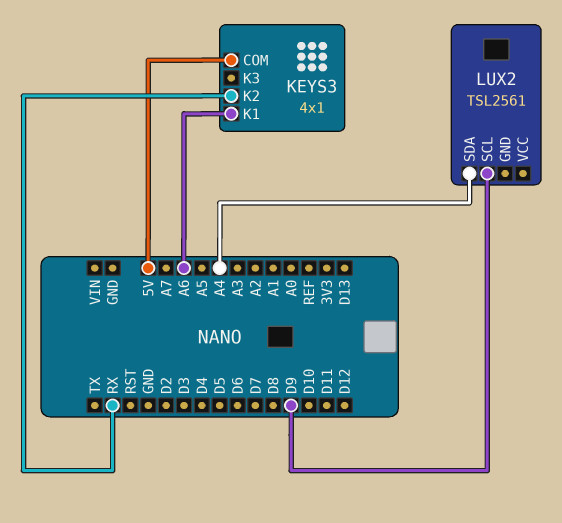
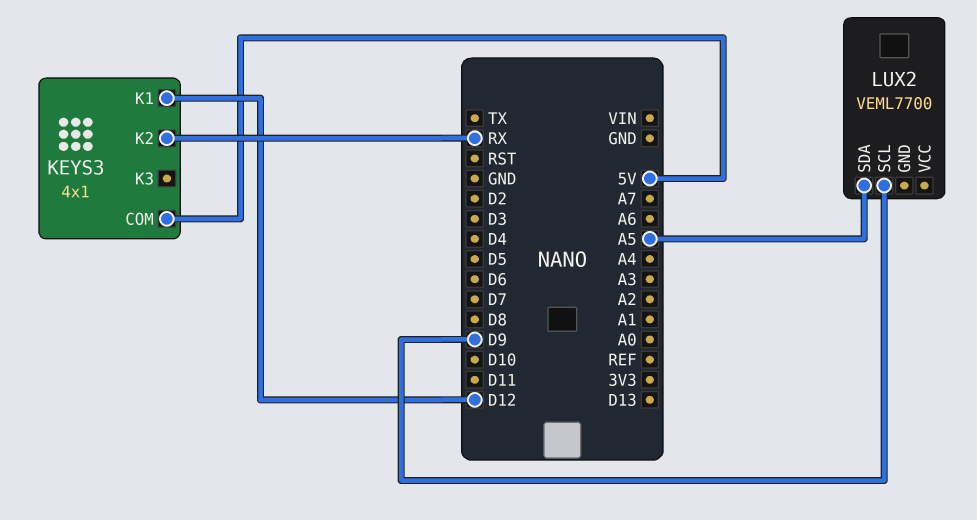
KEYS3 pin K1: A6 -> D12
LUX2: TSL2561 -> VEML7700
LUX2 pin SDA: A4 -> A5

